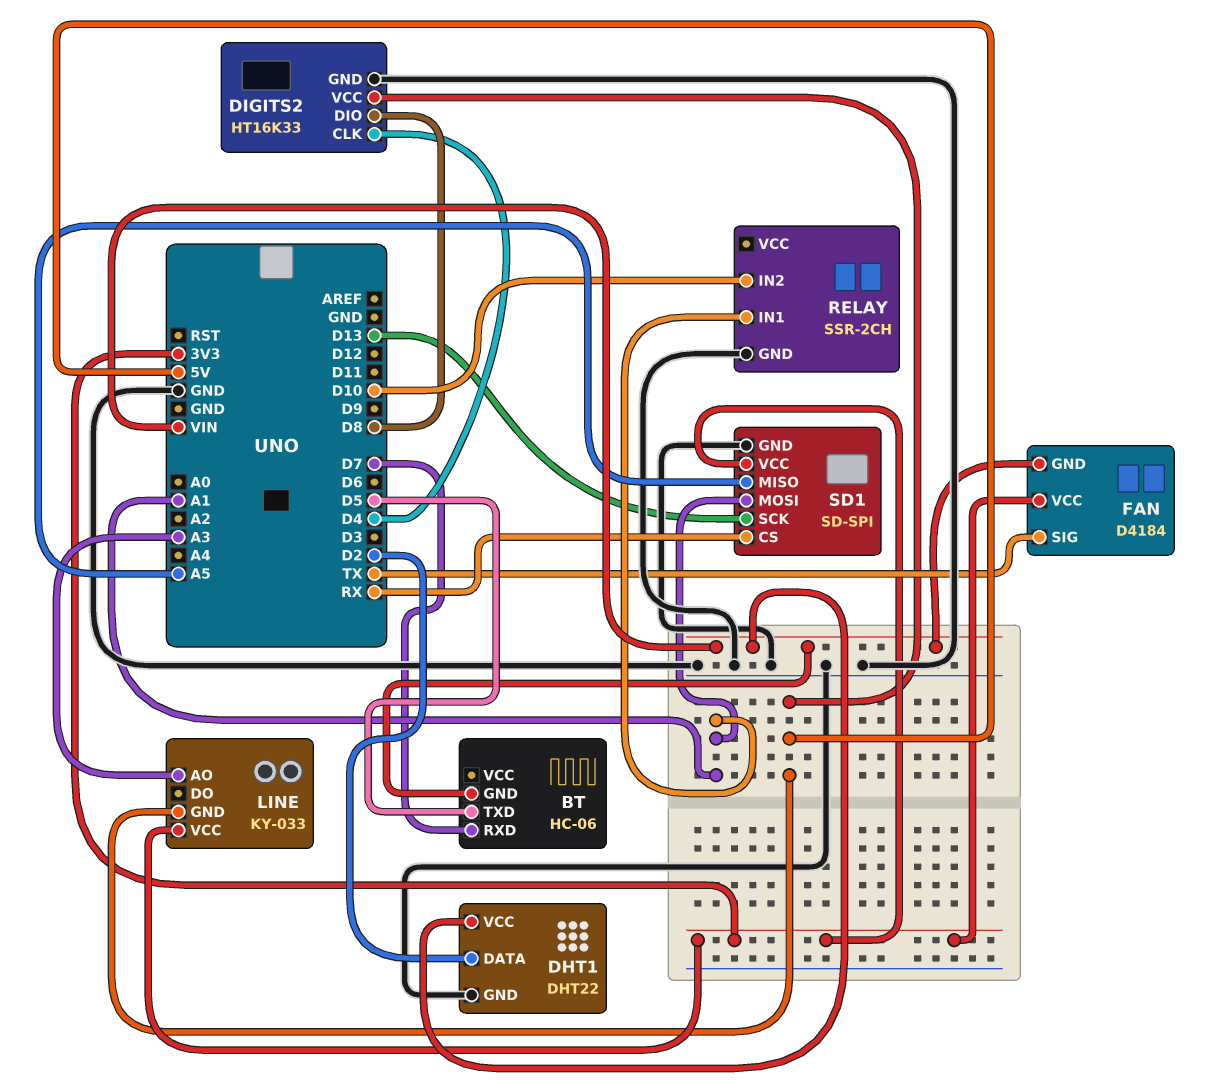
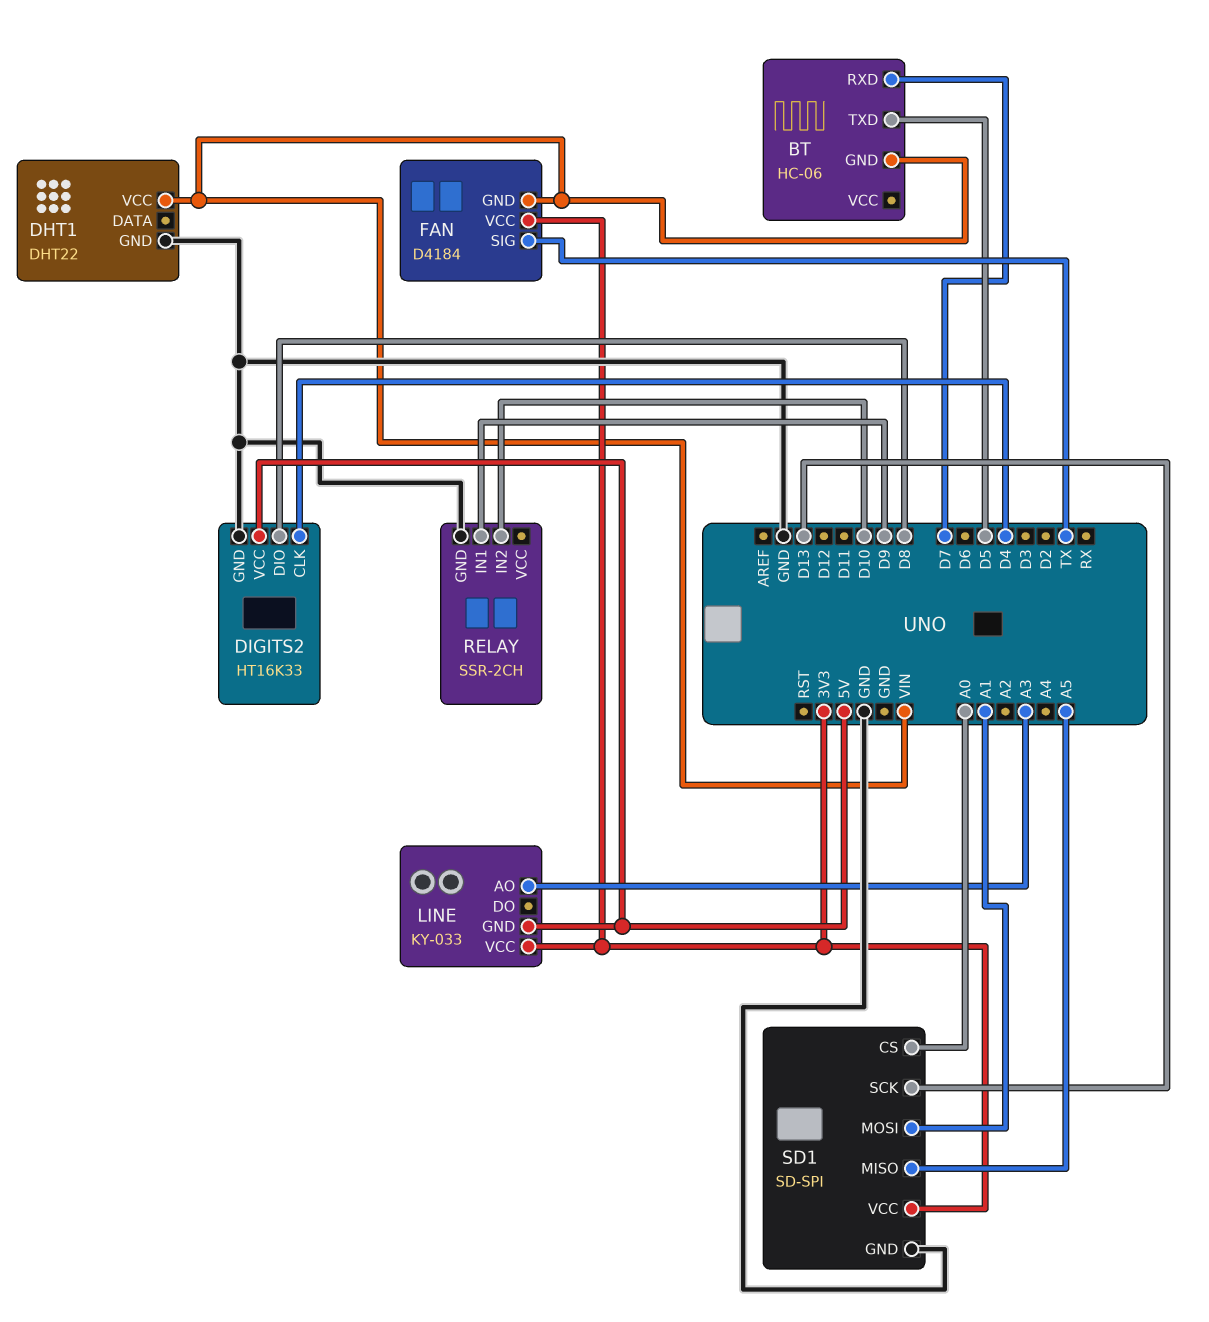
DHT1 pin DATA: D2 -> none
RELAY pin IN1: A1 -> D9
SD1 pin CS: RX -> A0

